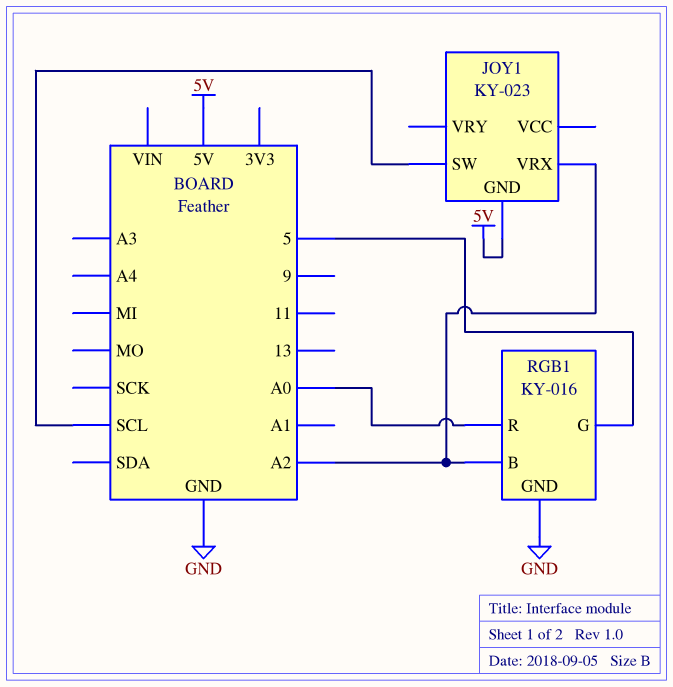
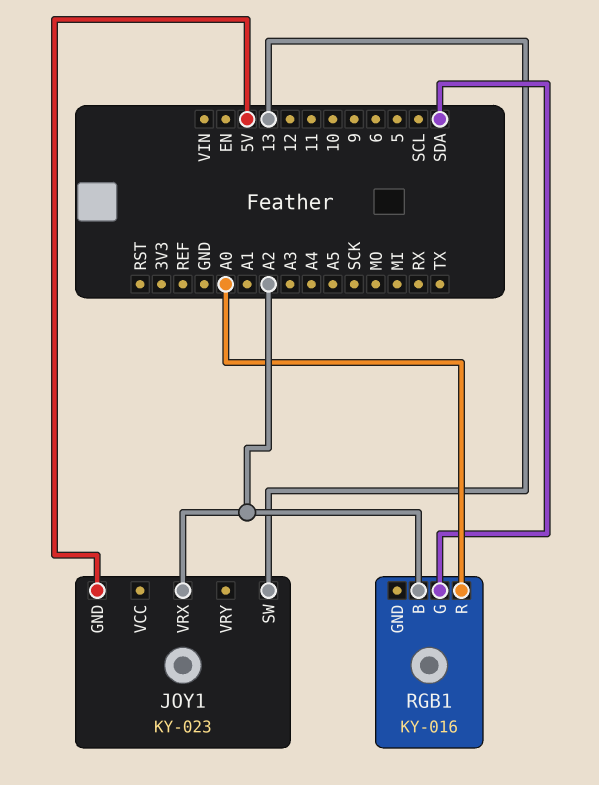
JOY1 pin SW: SCL -> 13
RGB1 pin G: 5 -> SDA
RGB1 pin GND: GND -> none

